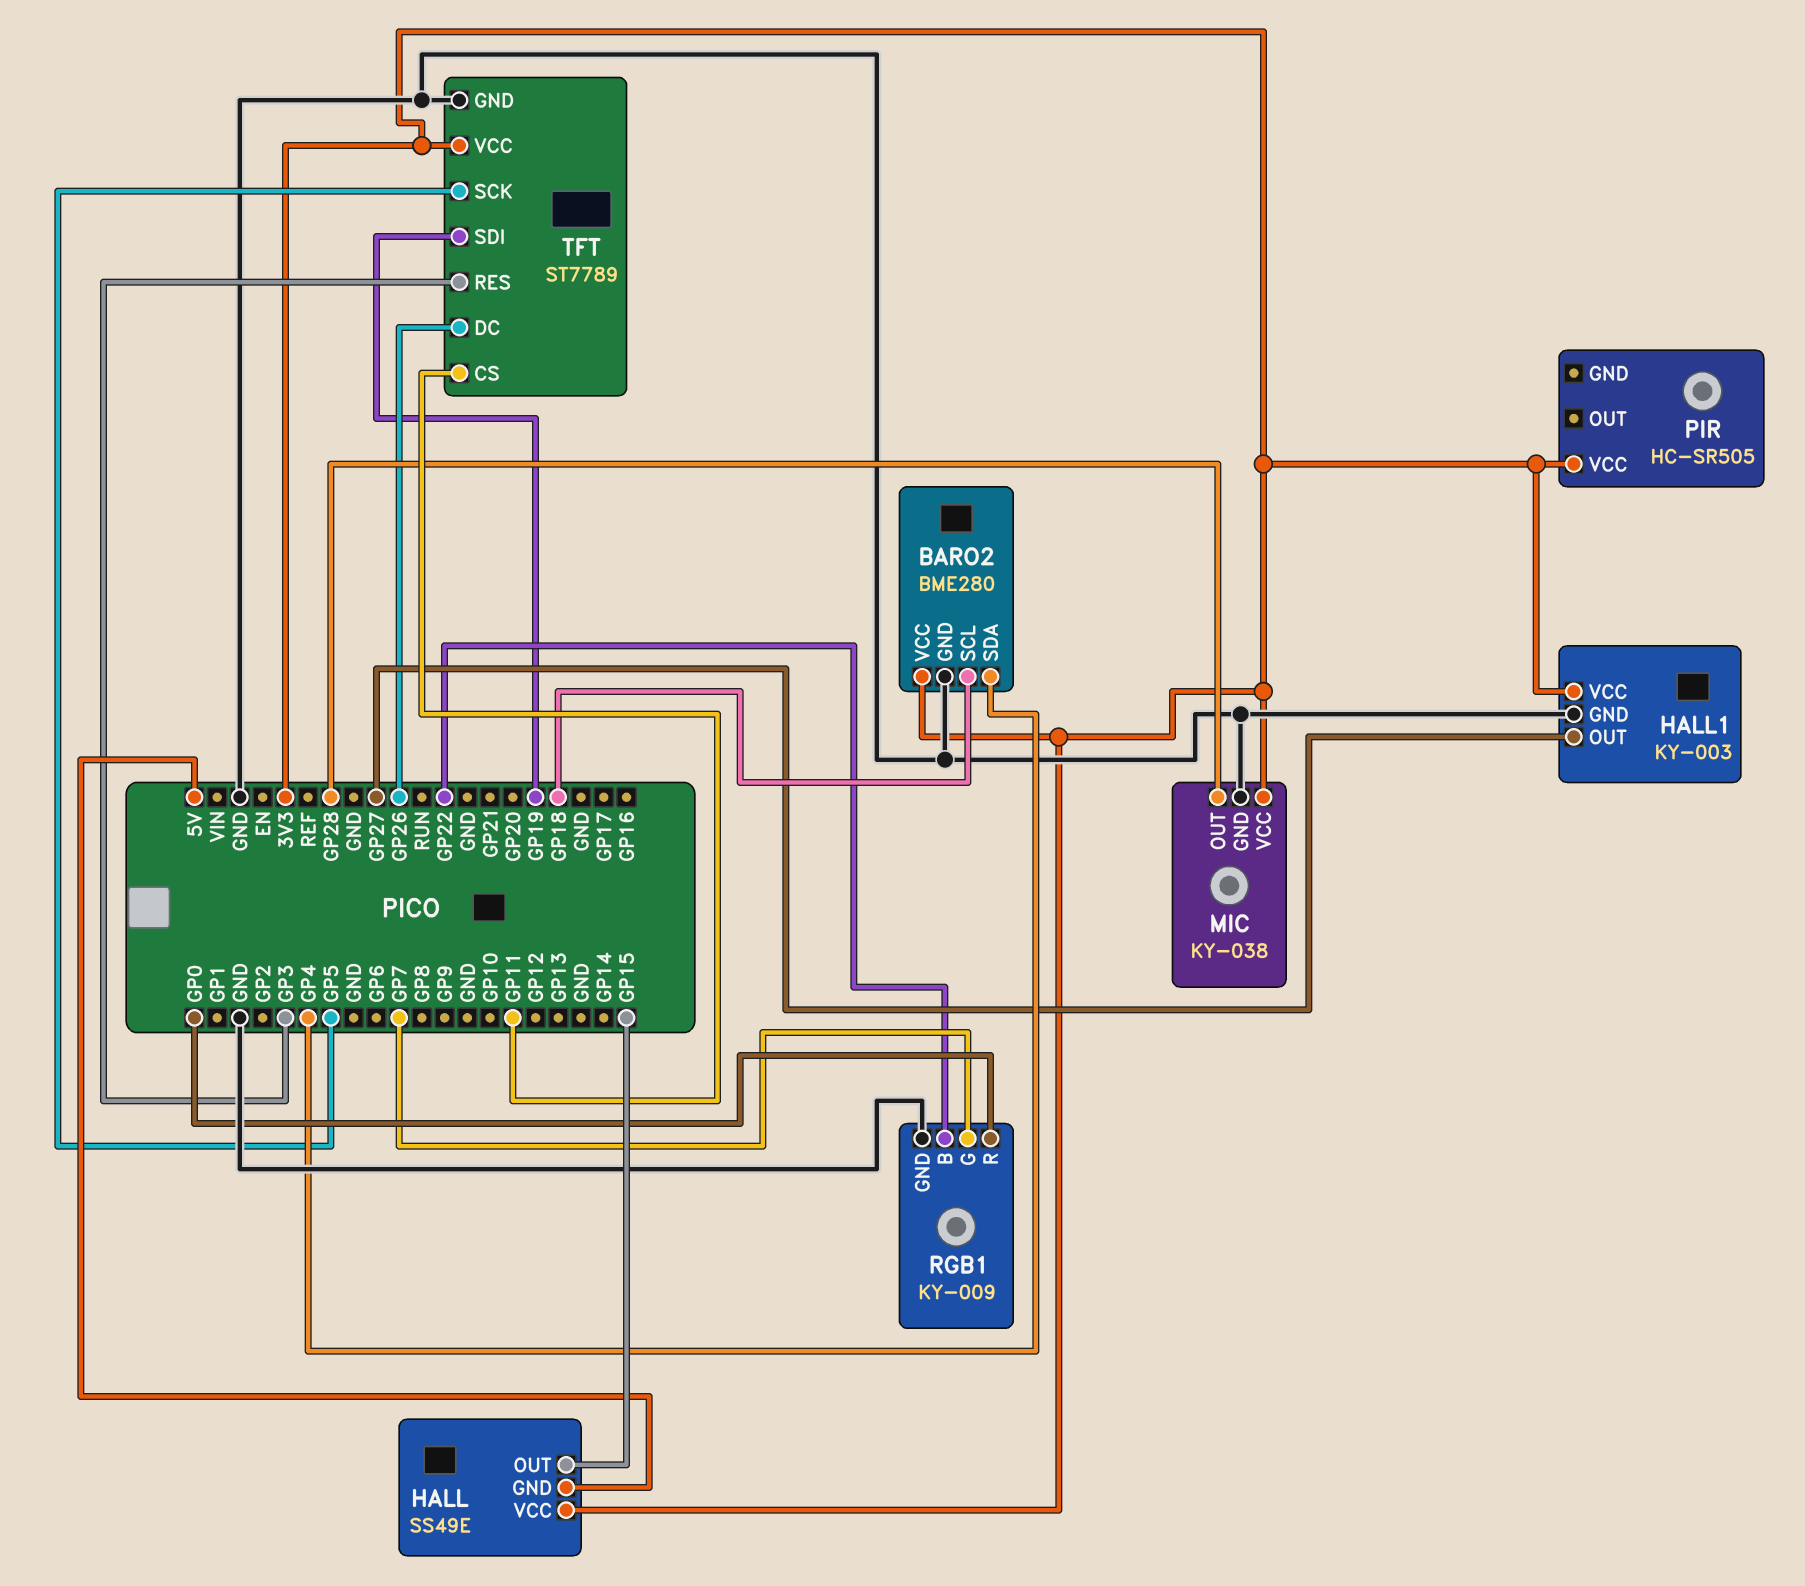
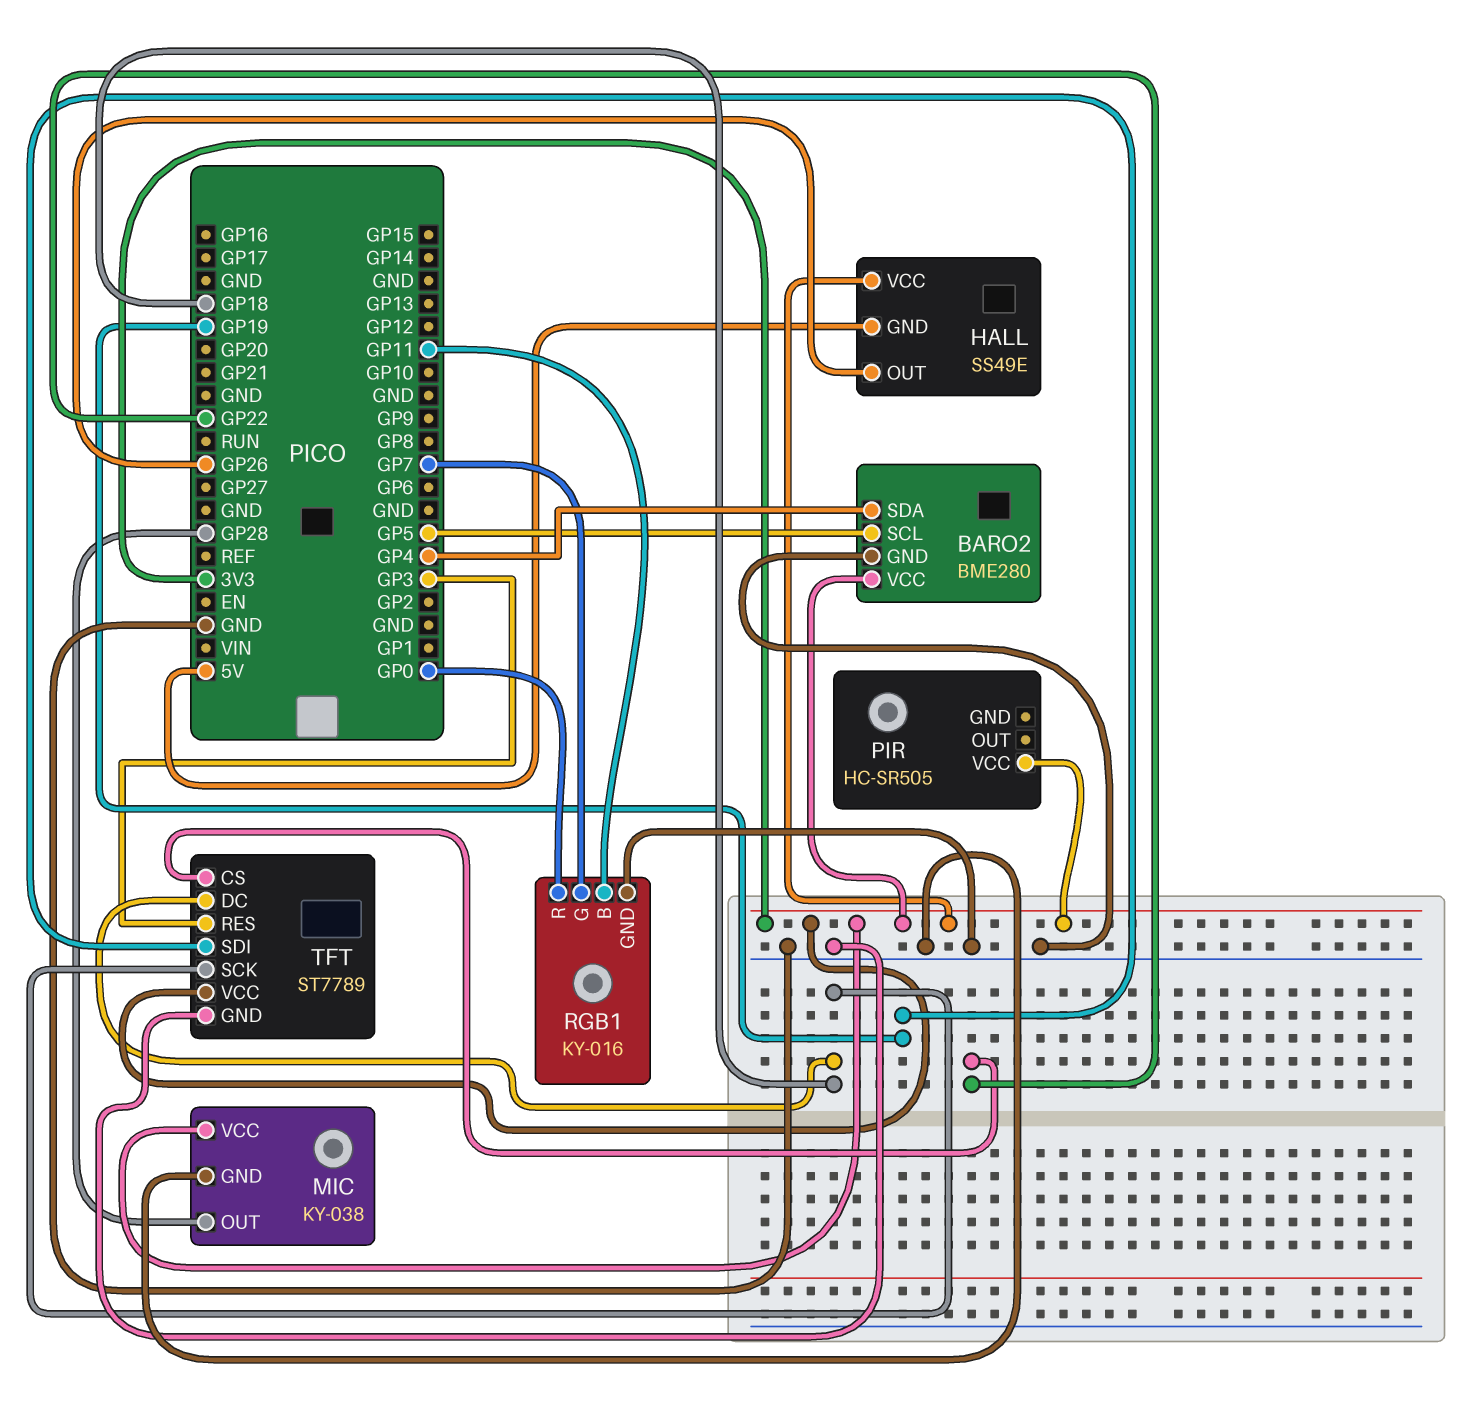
BARO2 pin SCL: GP18 -> GP5
HALL pin OUT: GP15 -> GP26
HALL1: KY-003 -> none
HALL1 pin GND: GND -> none
HALL1 pin OUT: GP27 -> none
HALL1 pin VCC: 3V3 -> none
RGB1: KY-009 -> KY-016
RGB1 pin B: GP22 -> GP11
TFT pin CS: GP11 -> GP22
TFT pin DC: GP26 -> GP18
TFT pin SCK: GP5 -> GP18

